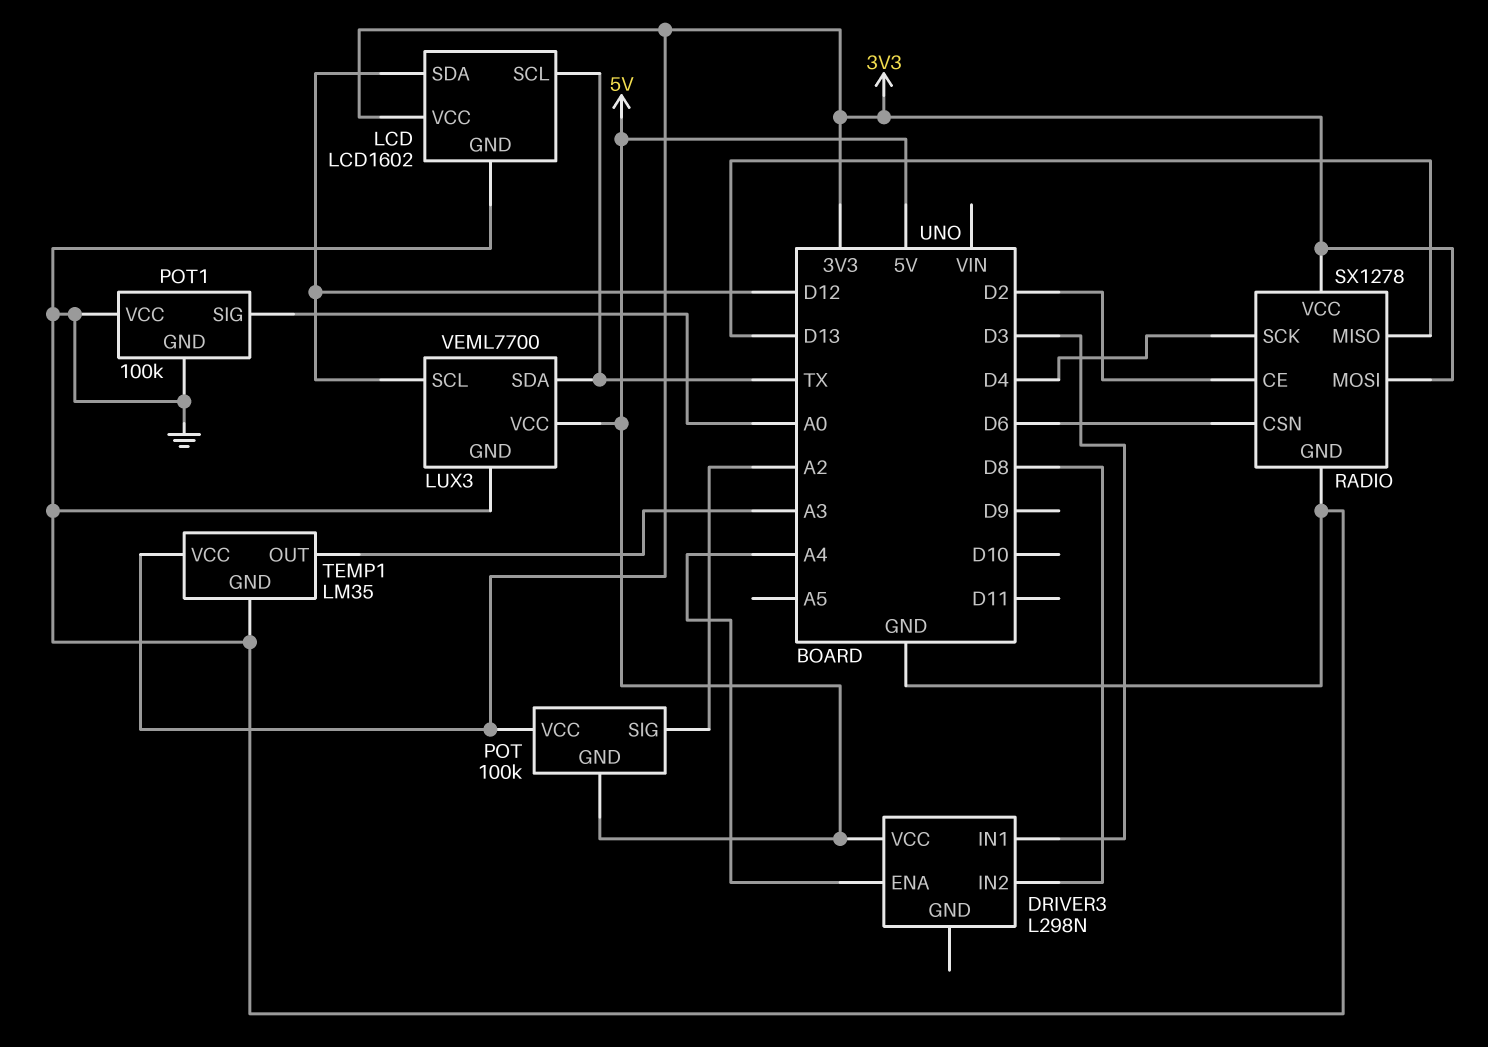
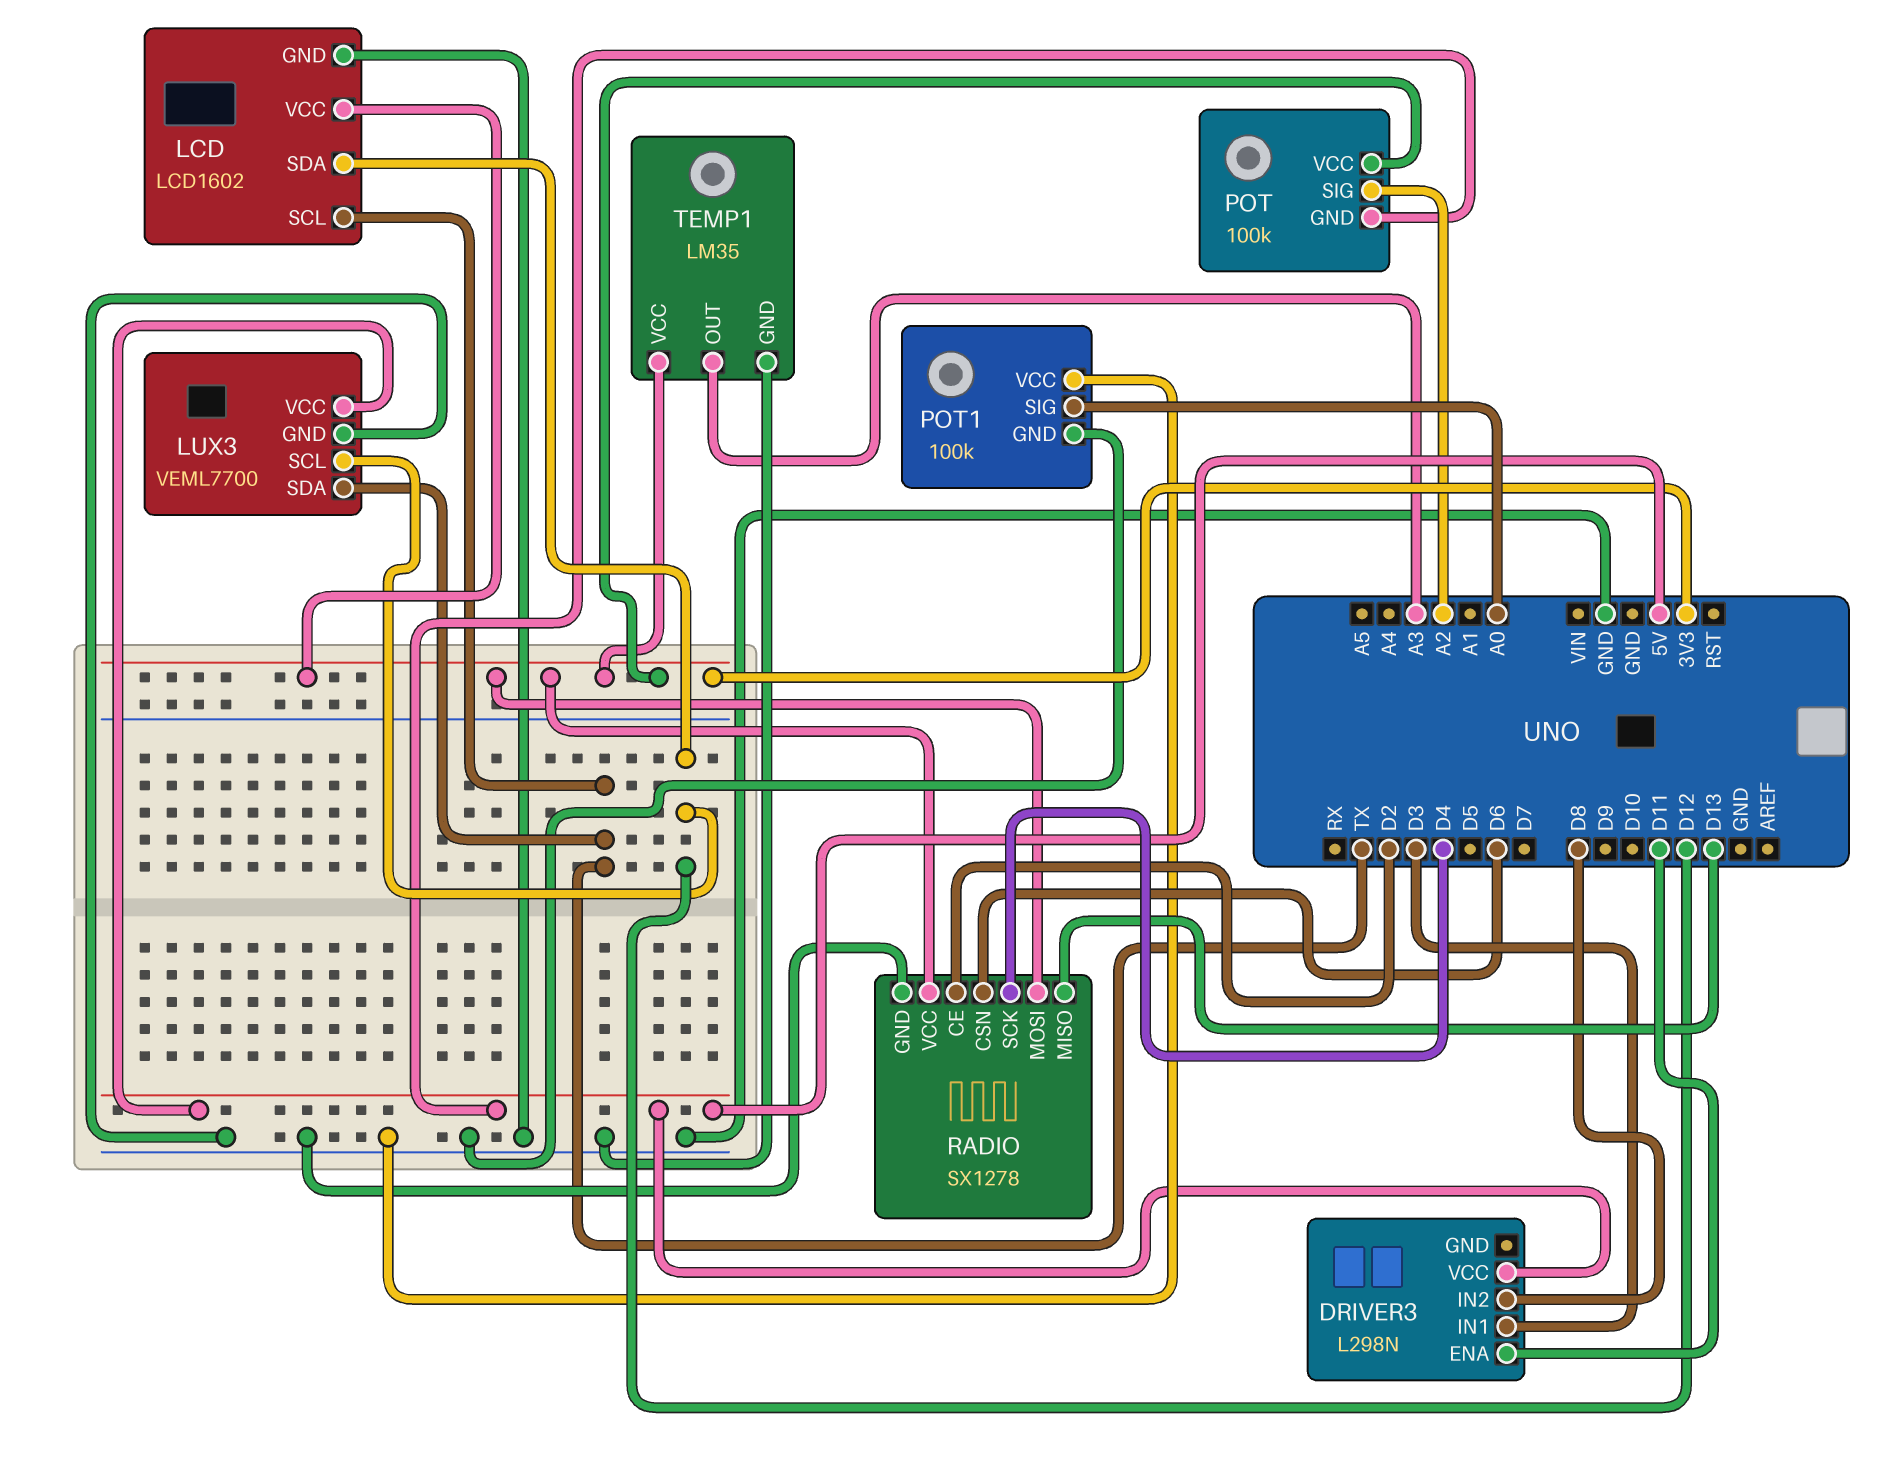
DRIVER3 pin ENA: A4 -> D11

